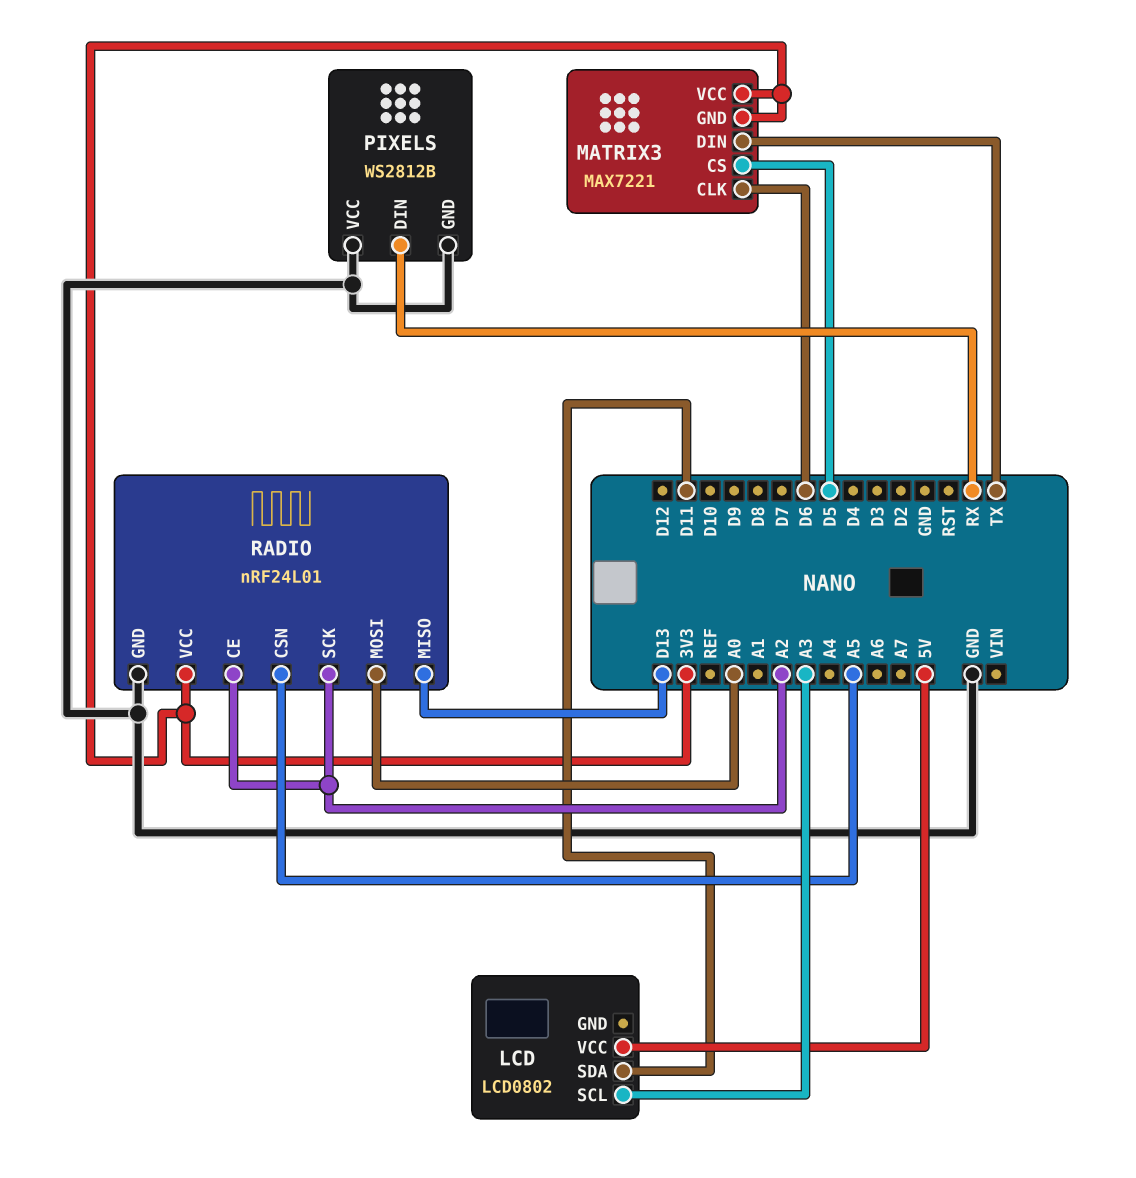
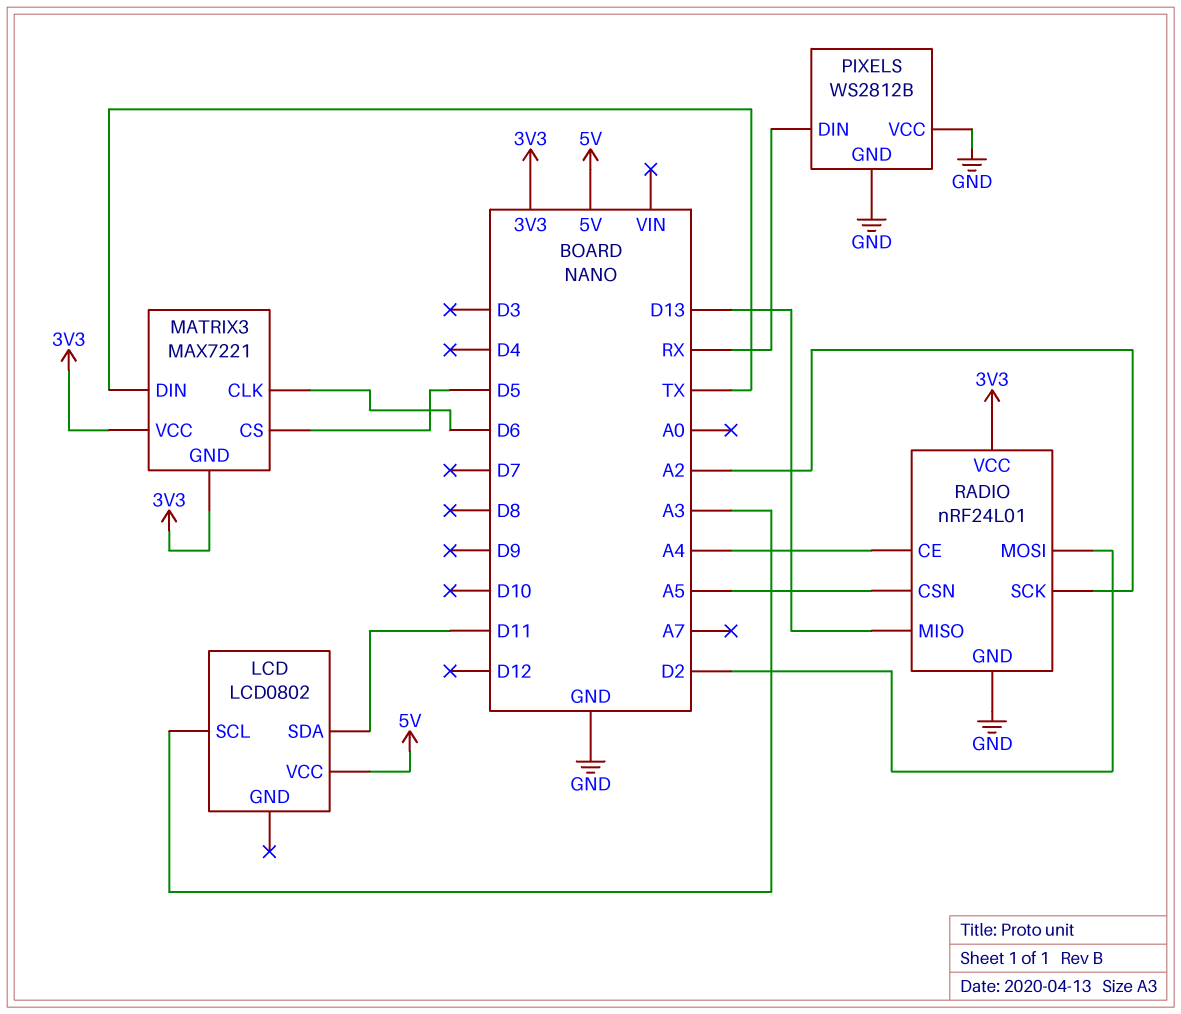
RADIO pin CE: A2 -> A4
RADIO pin MOSI: A0 -> D2

